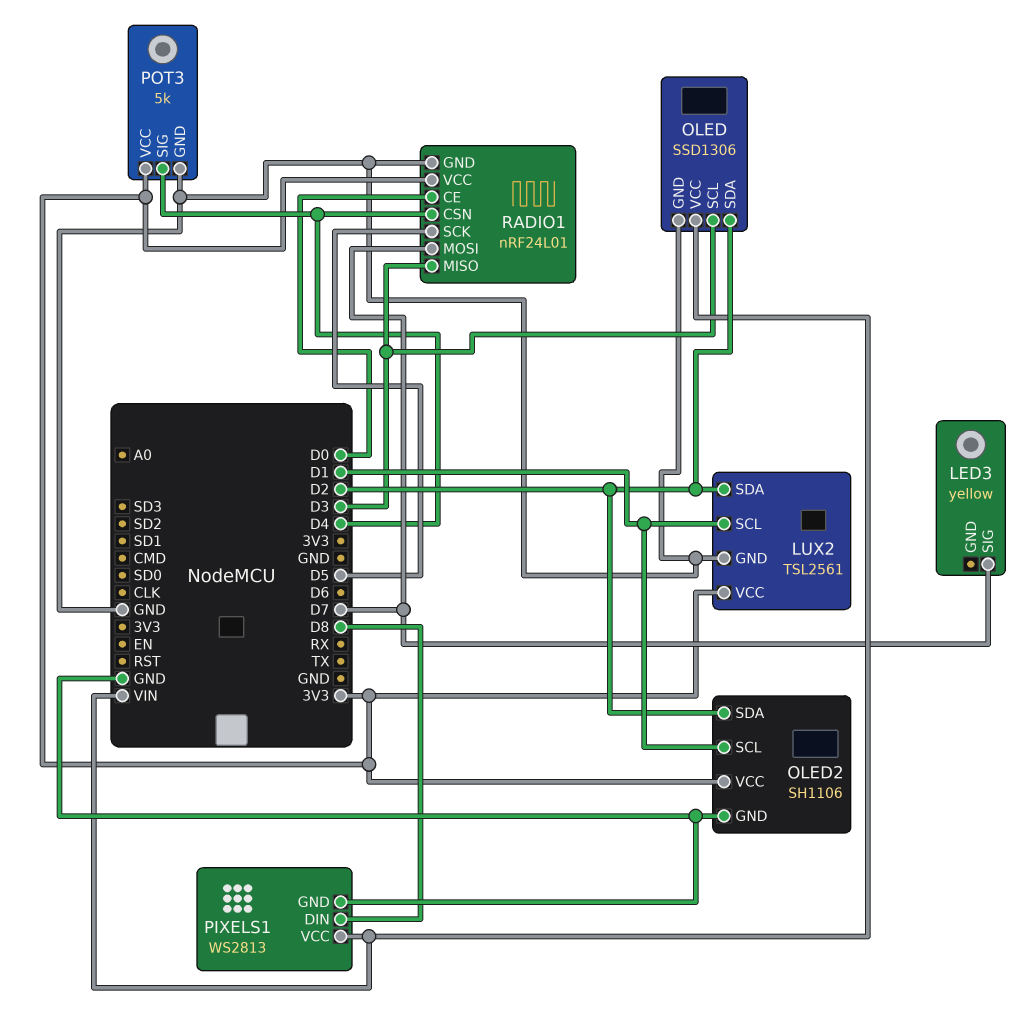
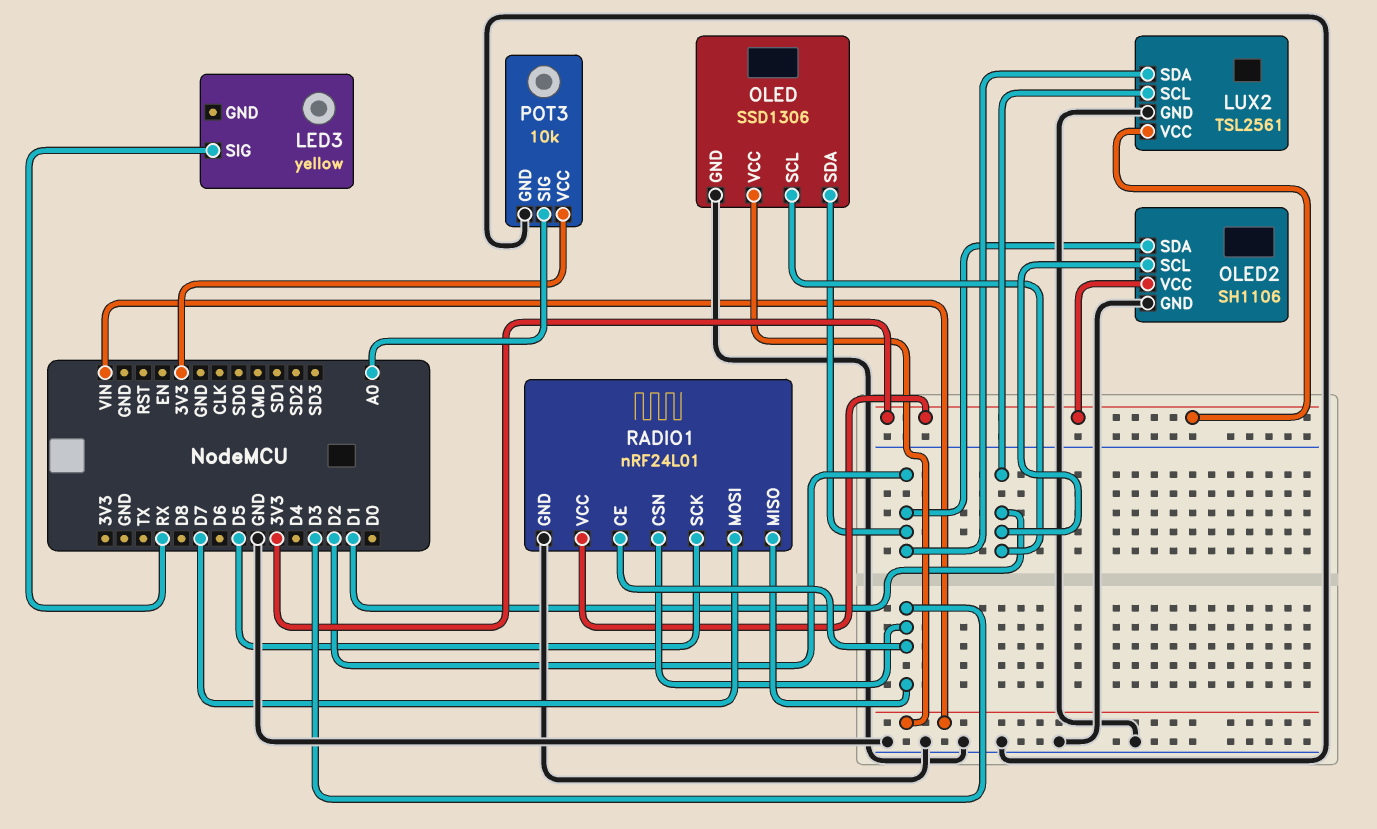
LED3 pin SIG: D7 -> RX
OLED pin SCL: D3 -> D1
PIXELS1: WS2813 -> none
PIXELS1 pin DIN: D8 -> none
PIXELS1 pin GND: GND -> none
PIXELS1 pin VCC: VIN -> none
POT3: 5k -> 10k
POT3 pin SIG: D4 -> A0
RADIO1 pin CE: D0 -> D3
RADIO1 pin CSN: D4 -> D3

